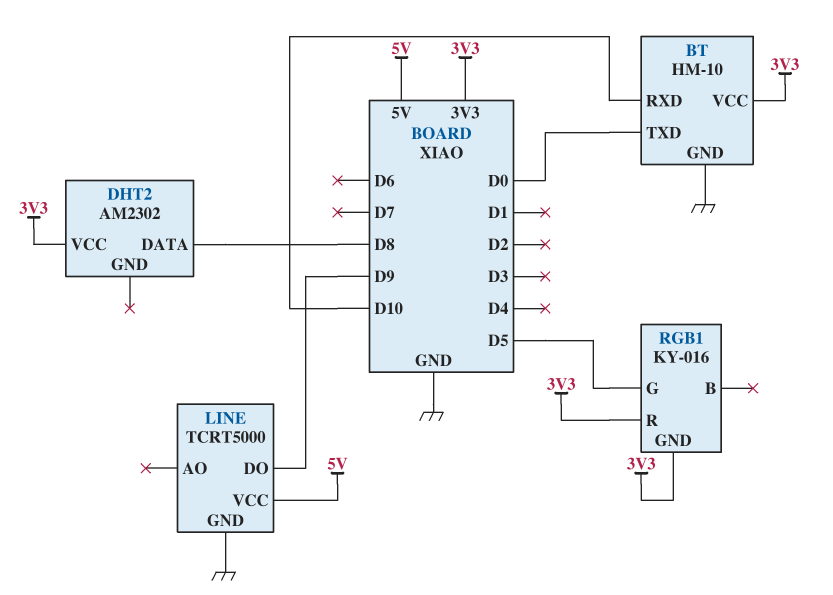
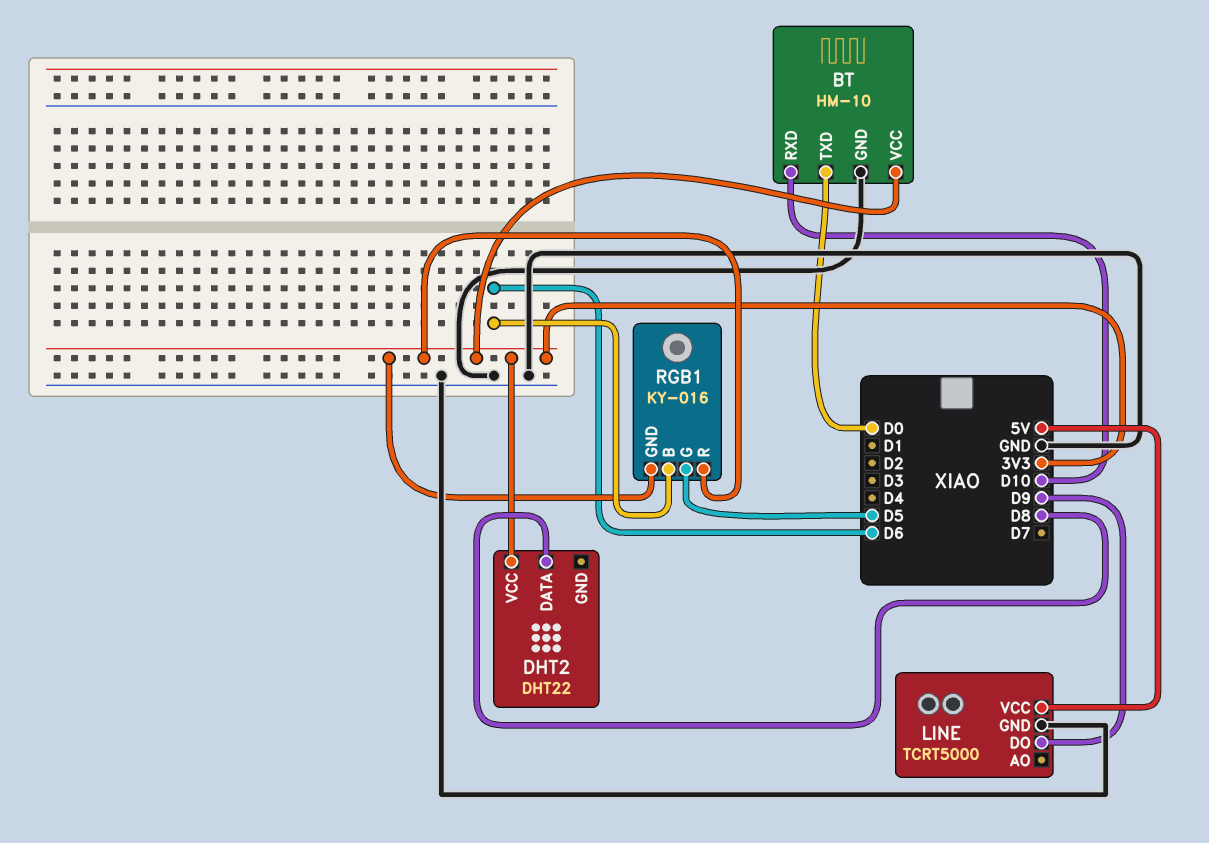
DHT2: AM2302 -> DHT22
RGB1 pin B: none -> D6

